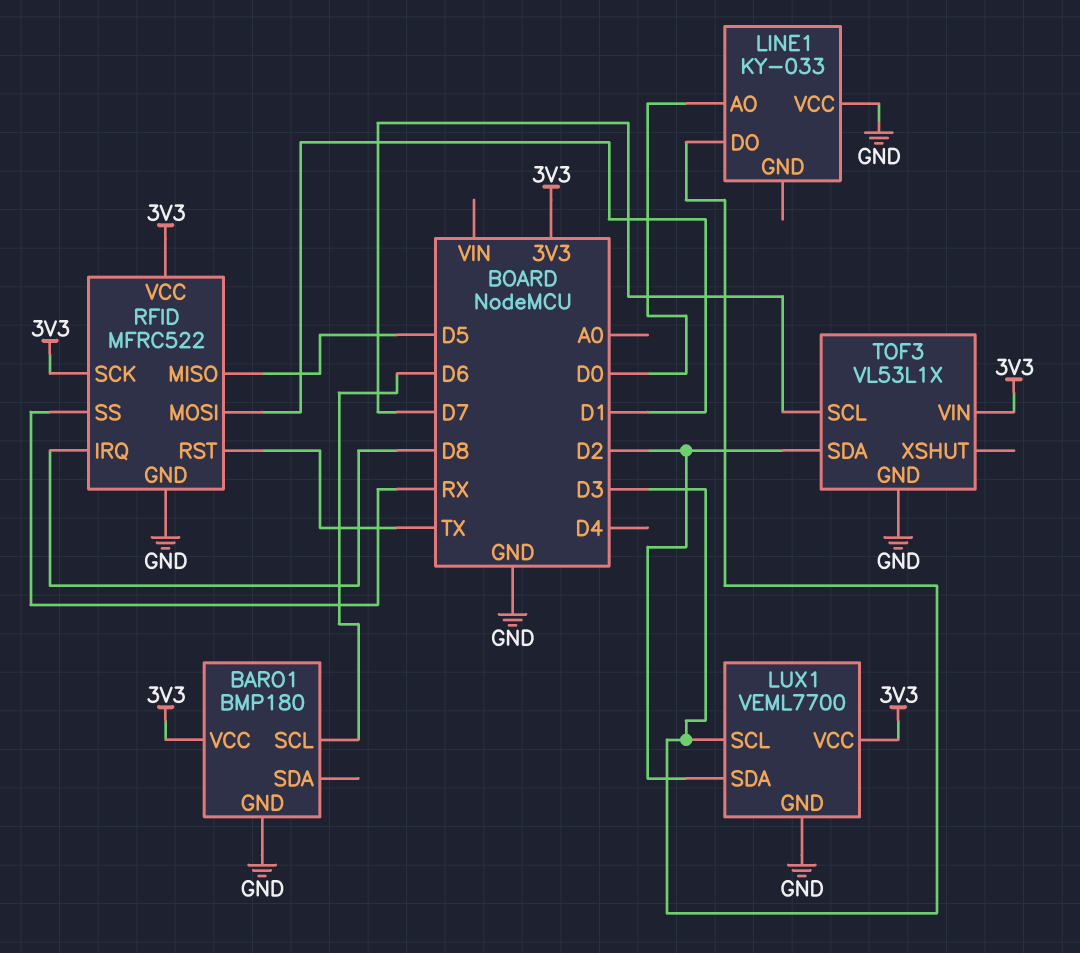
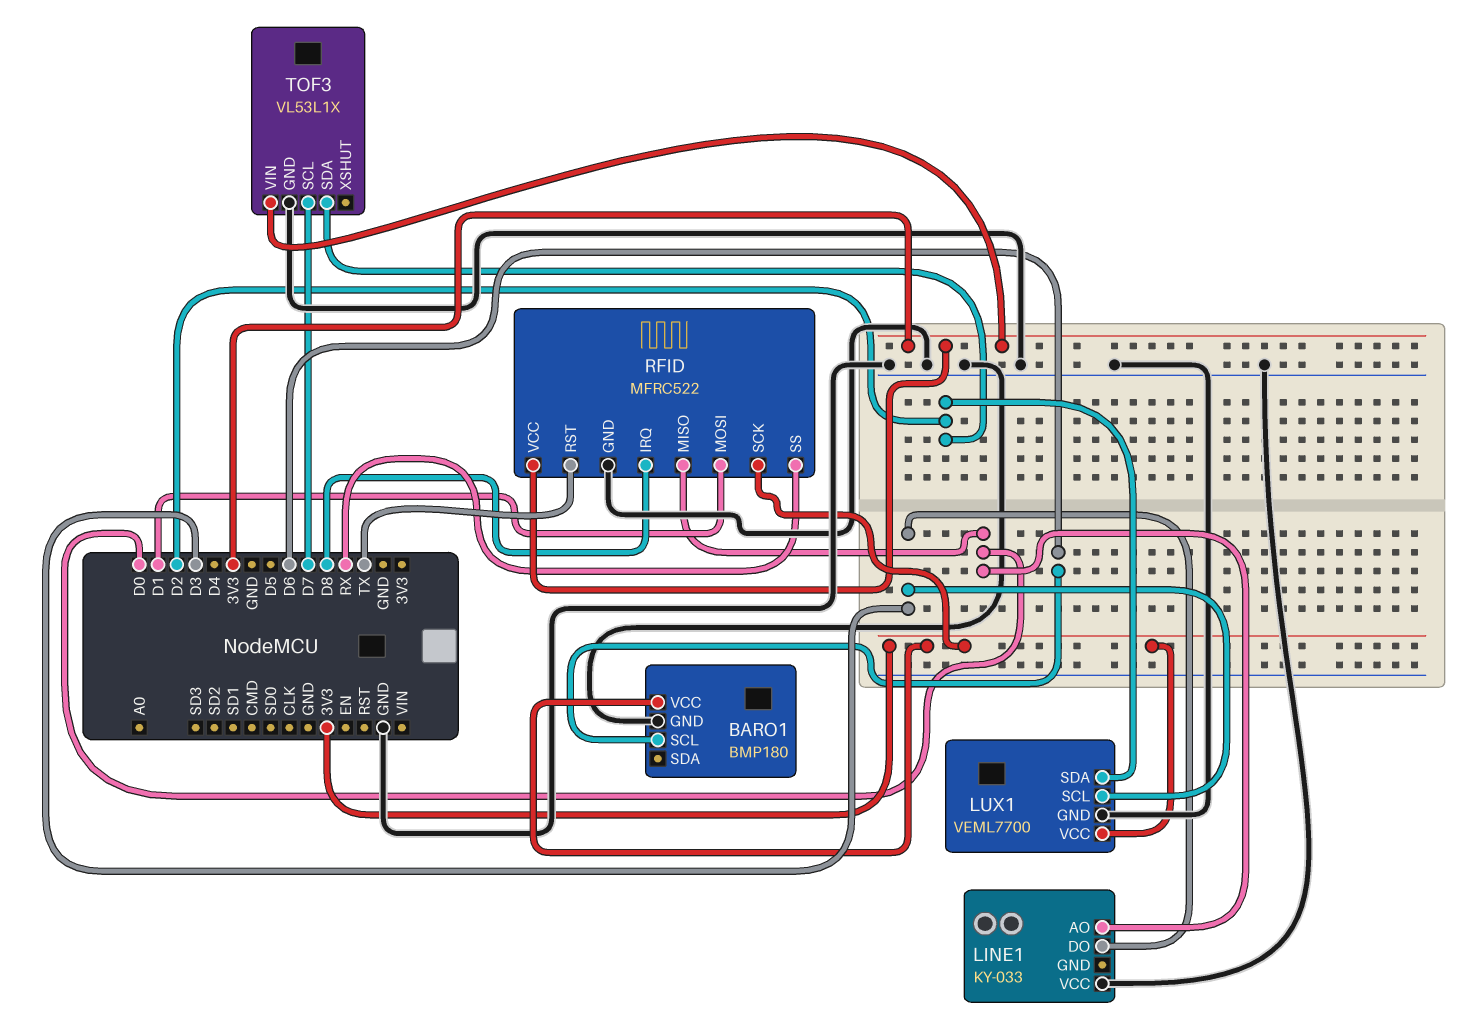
RFID pin MISO: D5 -> D0

